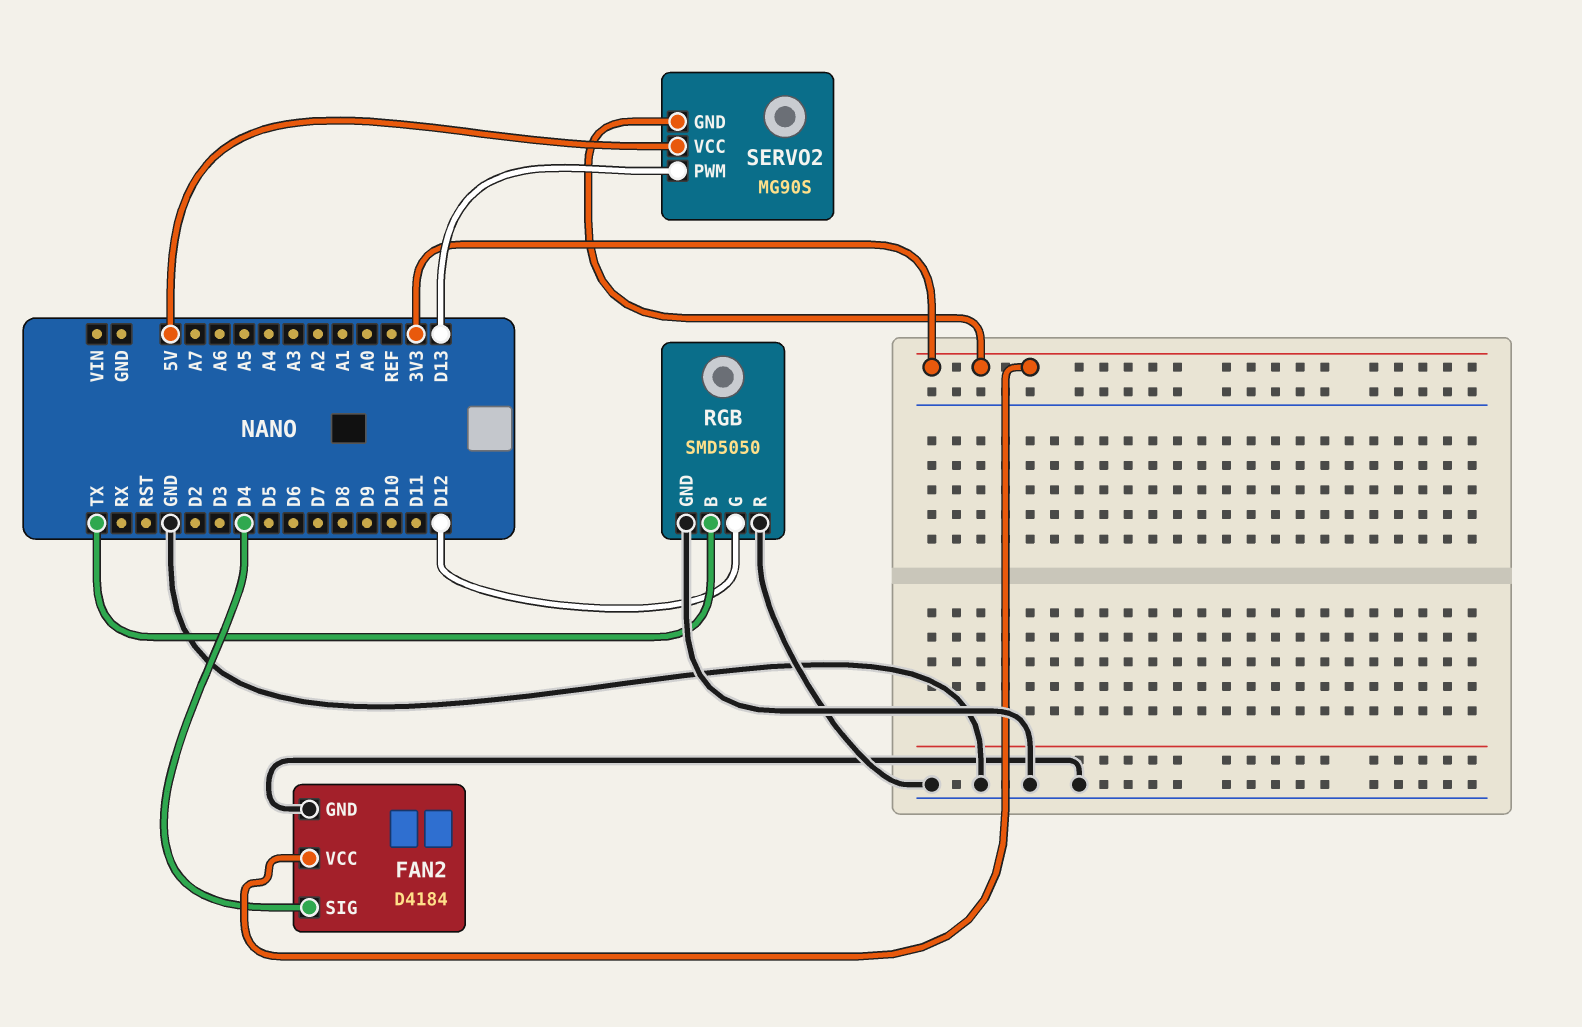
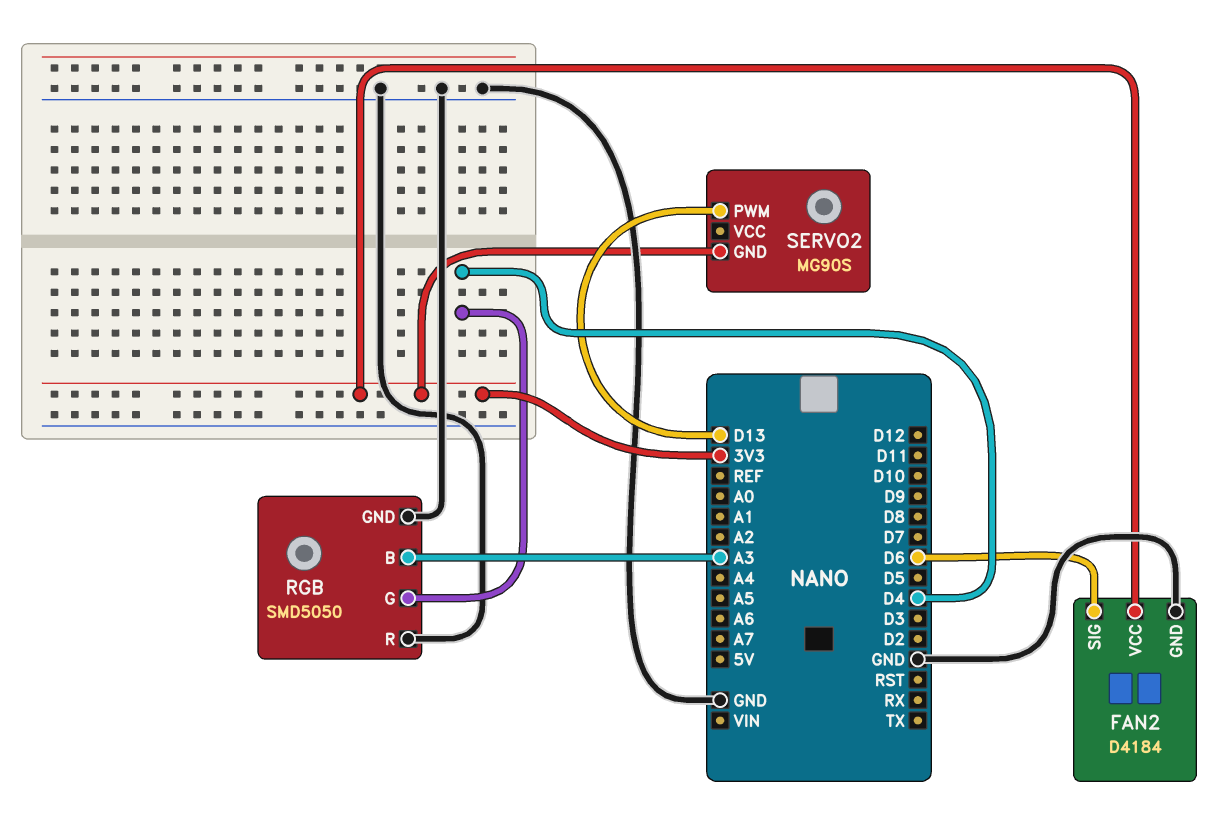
FAN2 pin SIG: D4 -> D6
RGB pin B: TX -> A3
RGB pin G: D12 -> D4
SERVO2 pin VCC: 5V -> none

